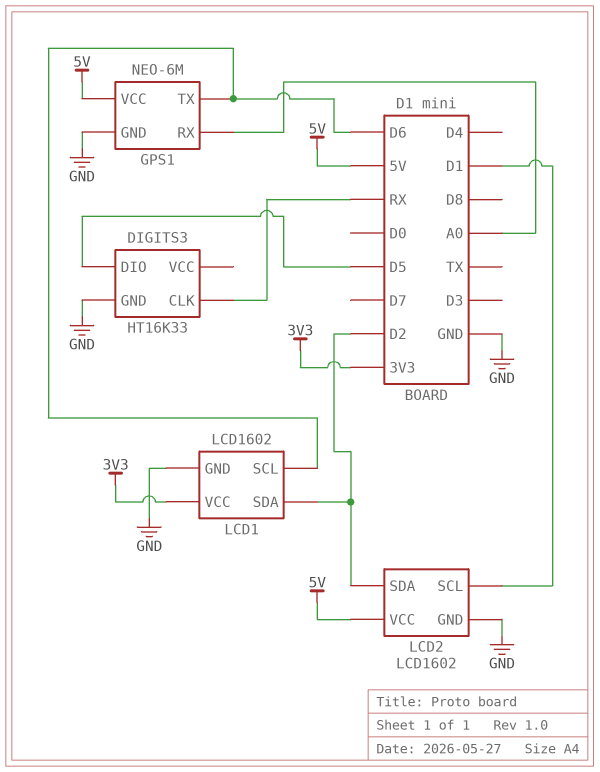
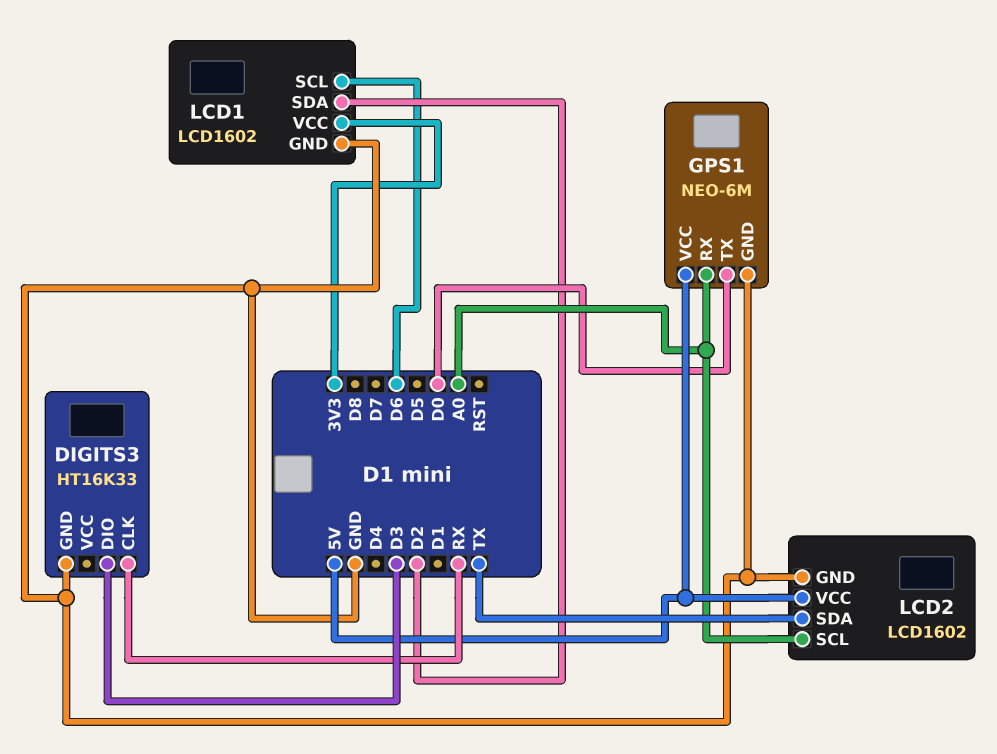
DIGITS3 pin DIO: D5 -> D3
GPS1 pin TX: D6 -> D0
LCD2 pin SCL: D1 -> A0
LCD2 pin SDA: D2 -> TX

